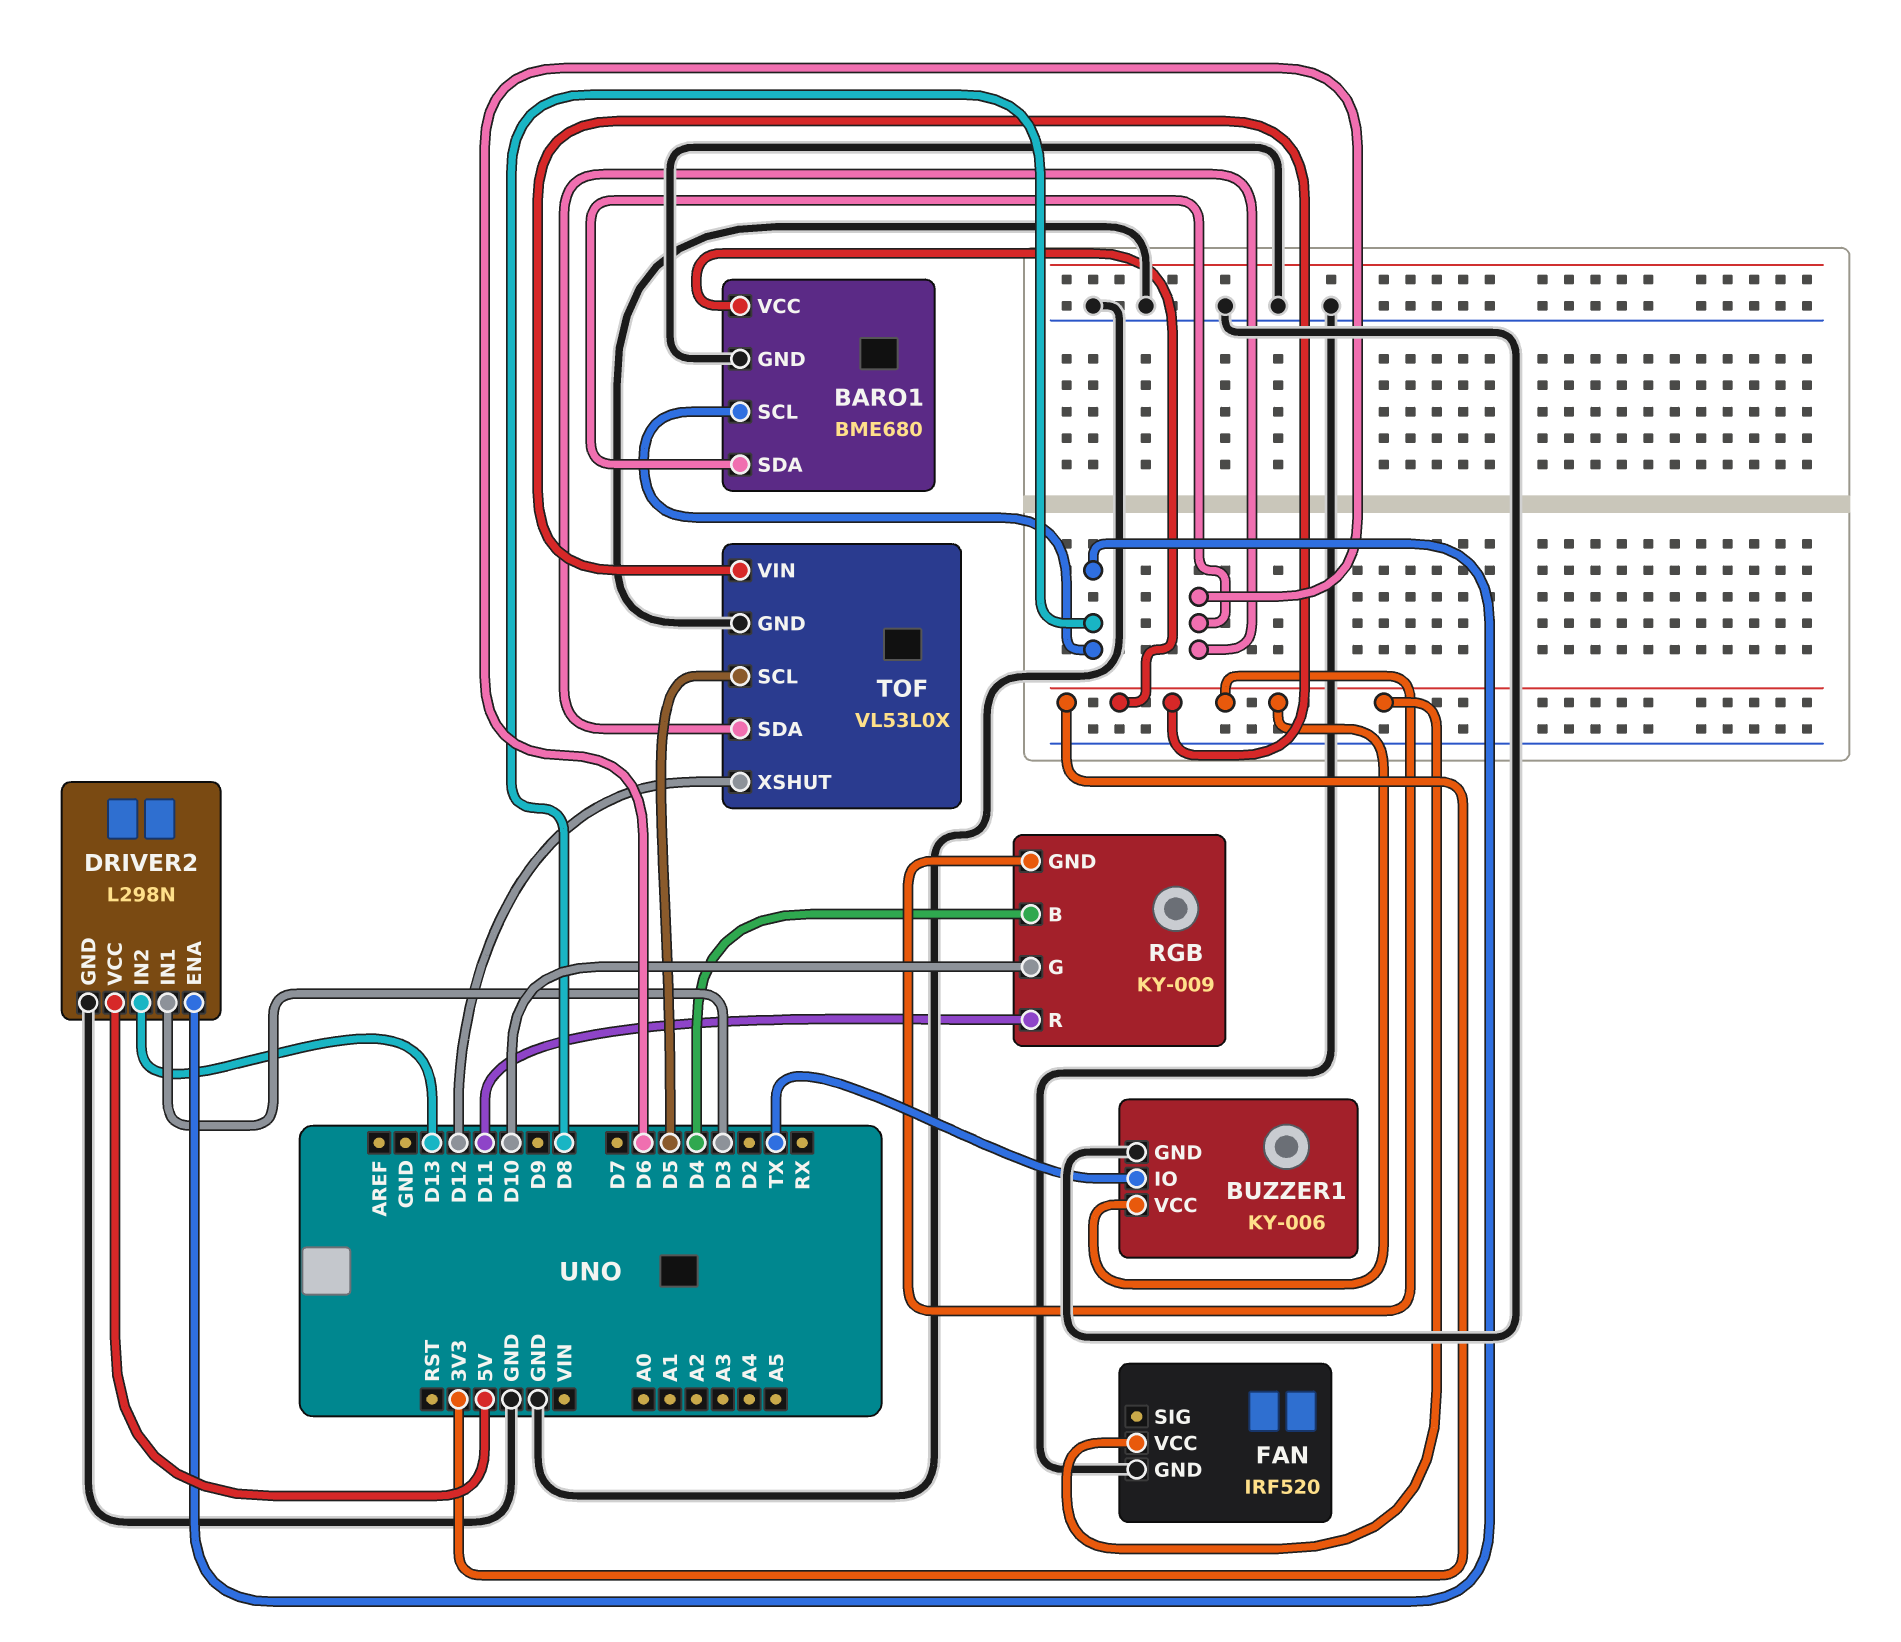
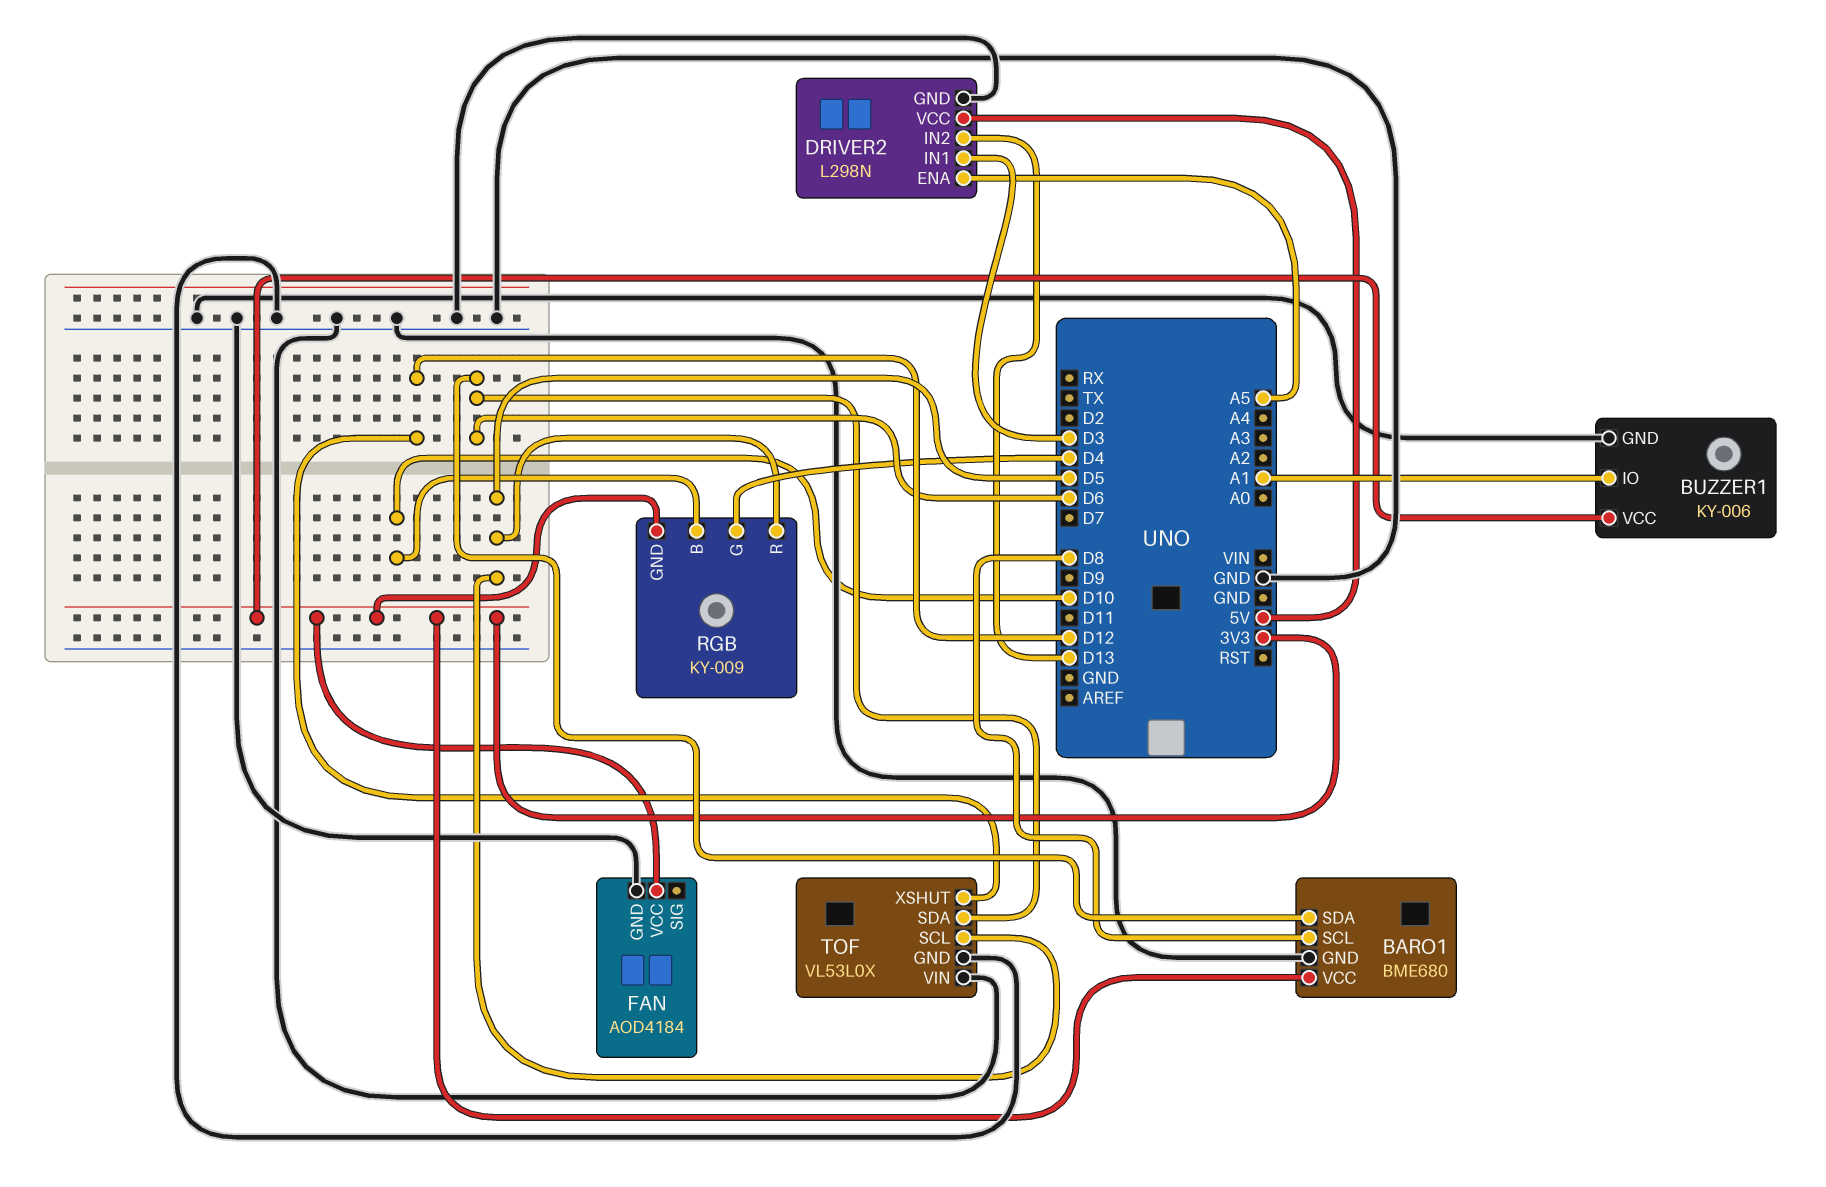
BUZZER1 pin IO: TX -> A1
DRIVER2 pin ENA: D8 -> A5
FAN: IRF520 -> AOD4184
RGB pin B: D4 -> D10
RGB pin G: D10 -> D4
RGB pin R: D11 -> D5
TOF pin VIN: 3V3 -> GND

